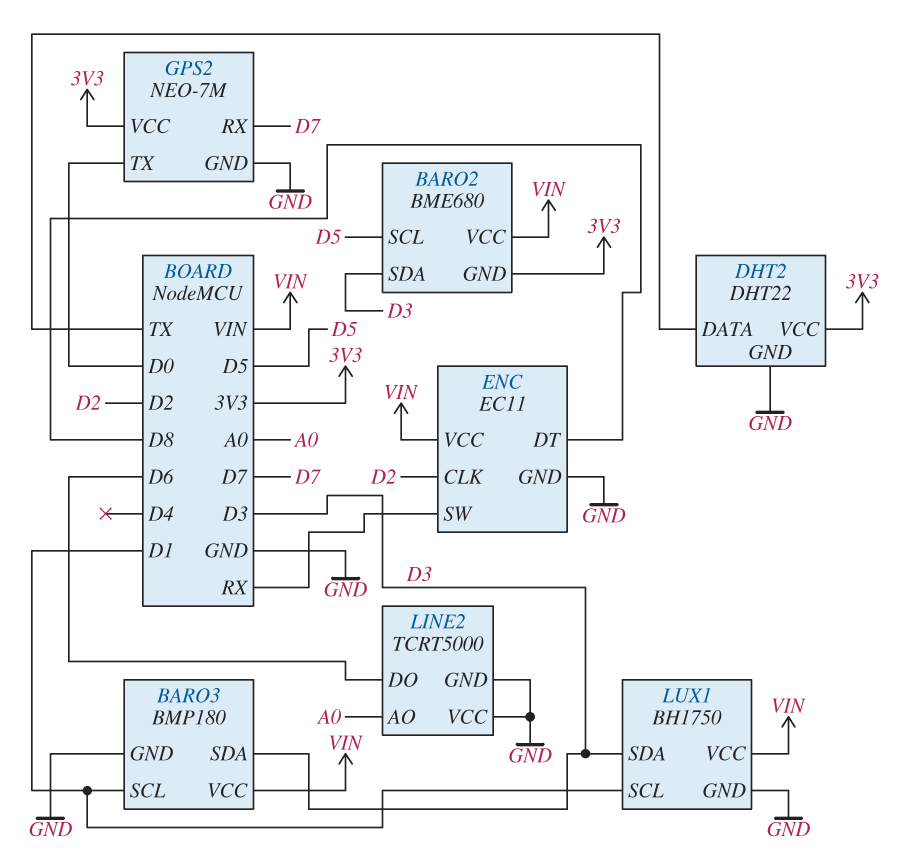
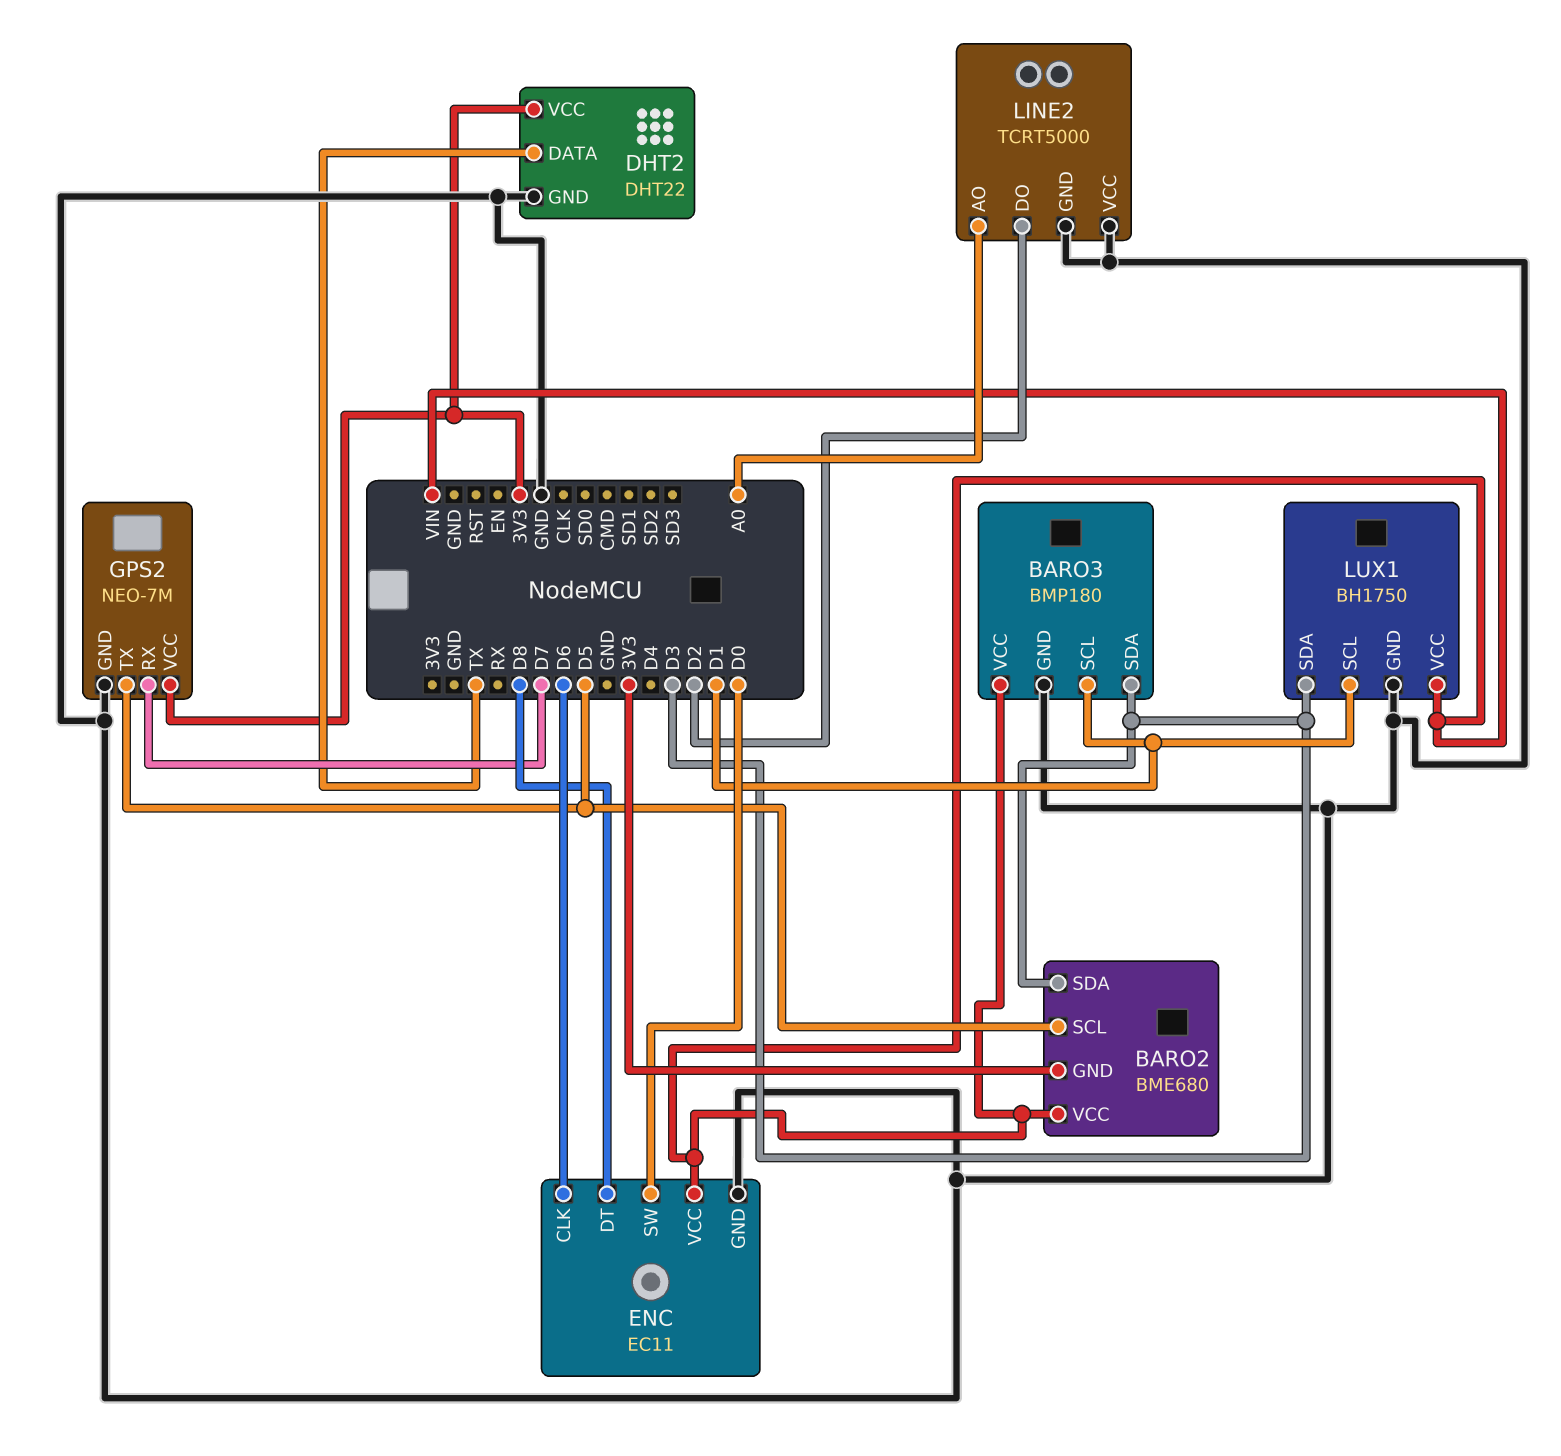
ENC pin CLK: D2 -> D6
ENC pin SW: RX -> D0
GPS2 pin TX: D0 -> D5
LINE2 pin DO: D6 -> D2

